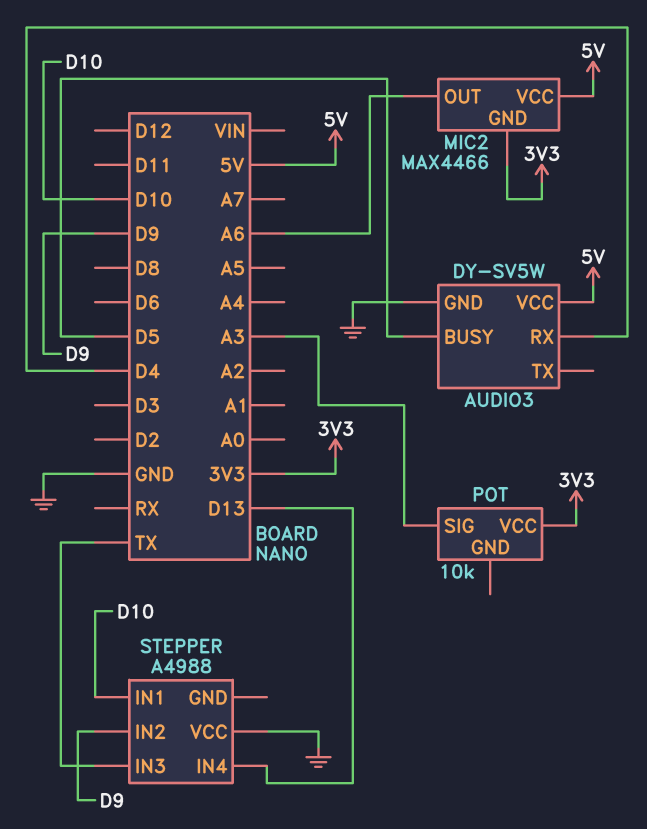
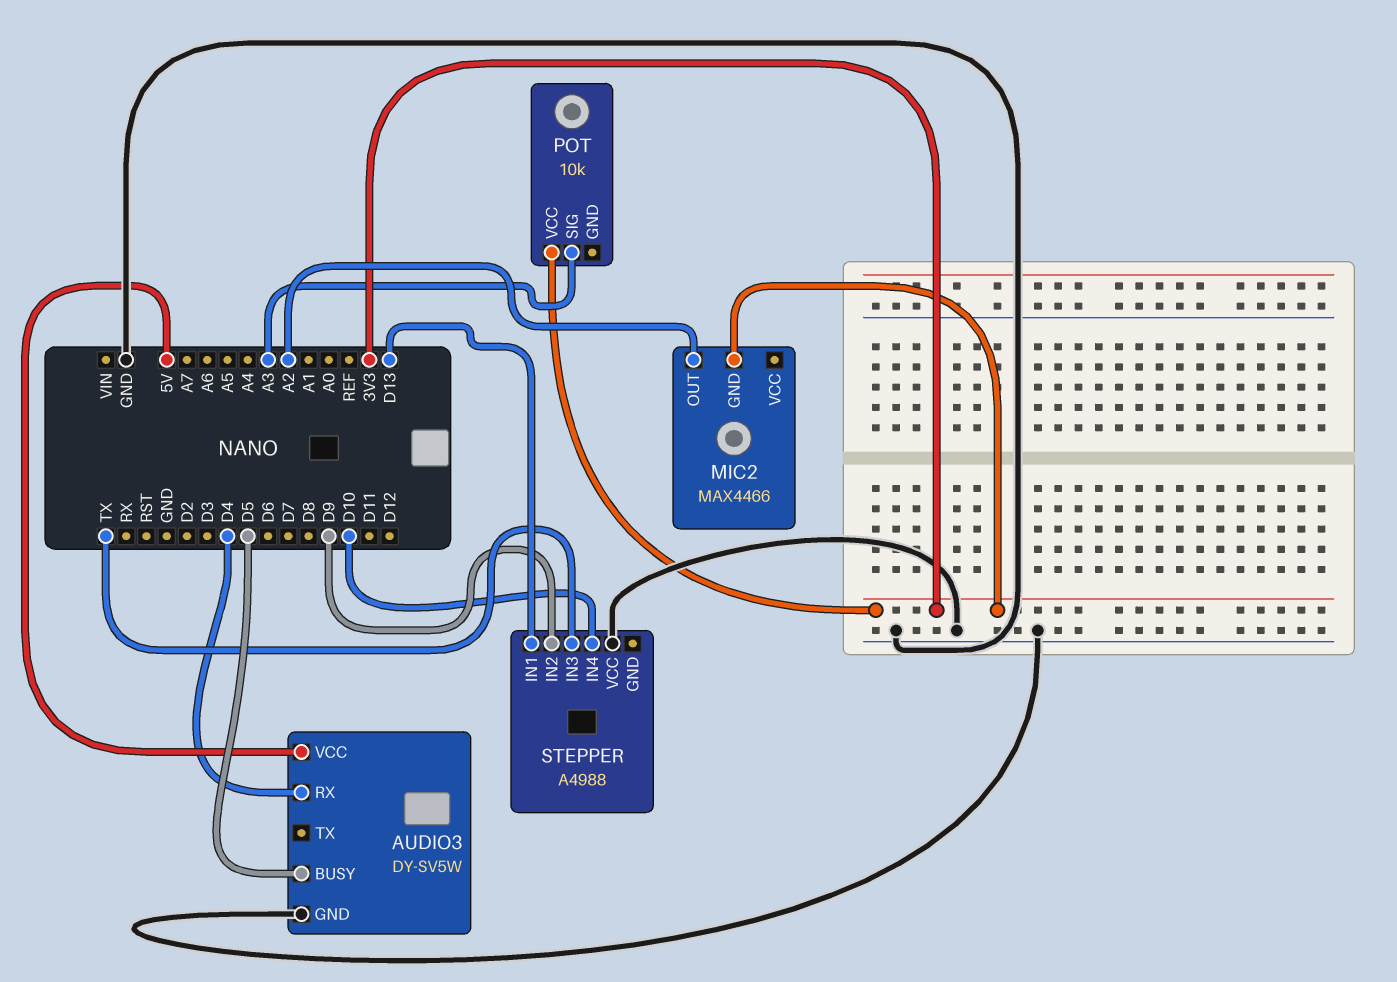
MIC2 pin OUT: A6 -> A2
MIC2 pin VCC: 5V -> none
STEPPER pin IN1: D10 -> D13
STEPPER pin IN4: D13 -> D10

